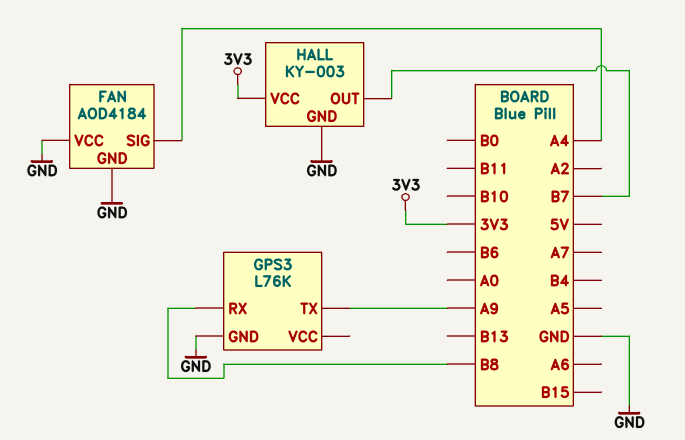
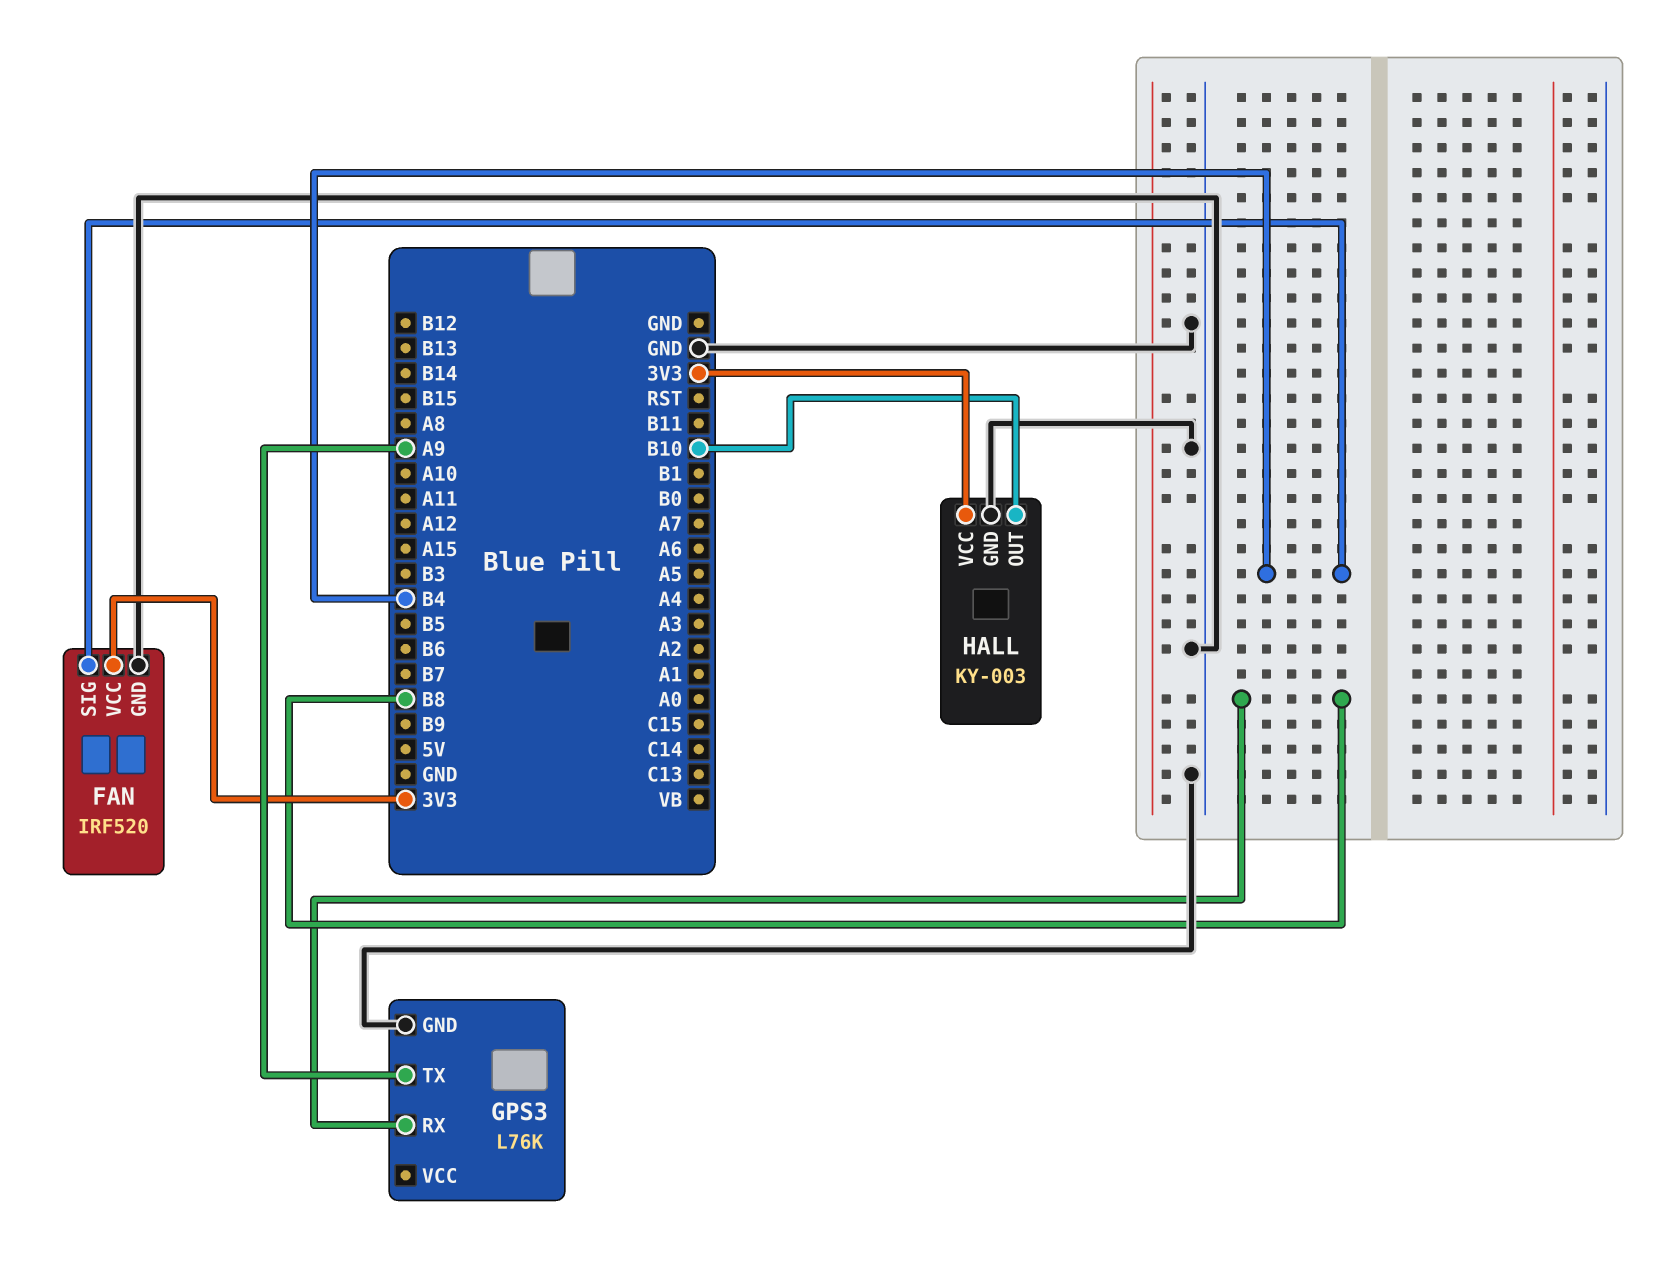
FAN: AOD4184 -> IRF520
FAN pin SIG: A4 -> B4
FAN pin VCC: GND -> 3V3
HALL pin OUT: B7 -> B10

